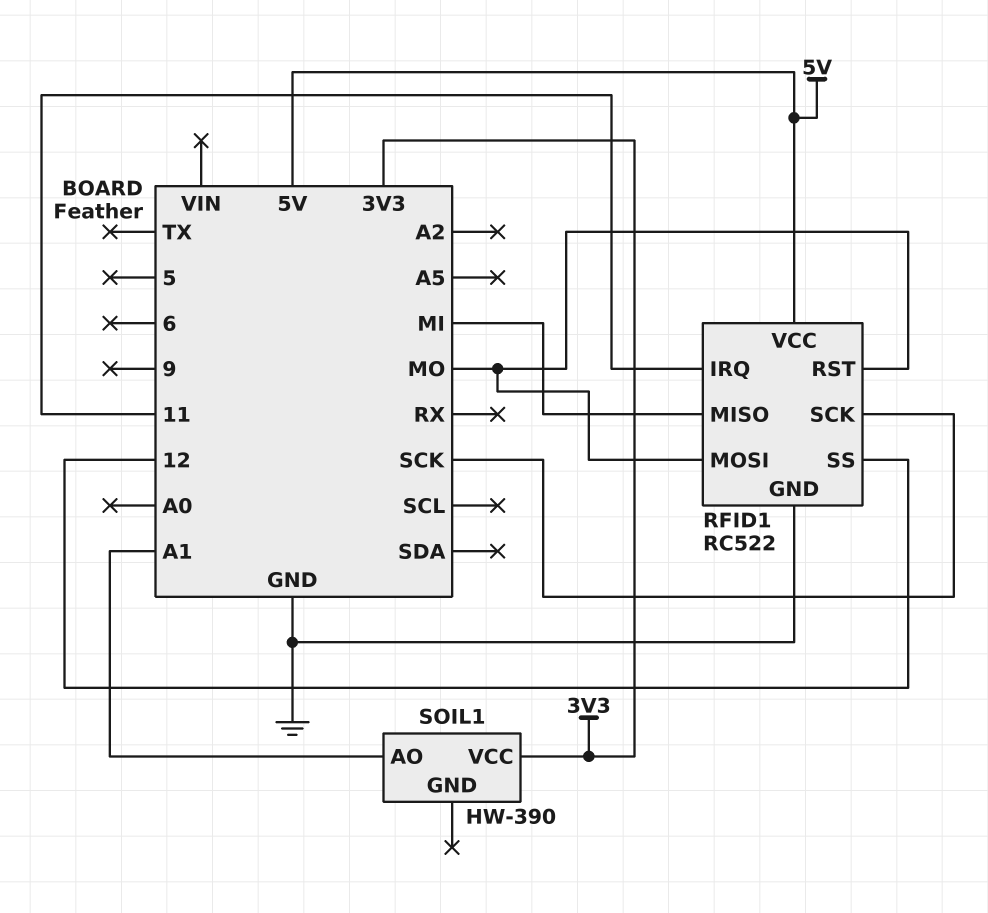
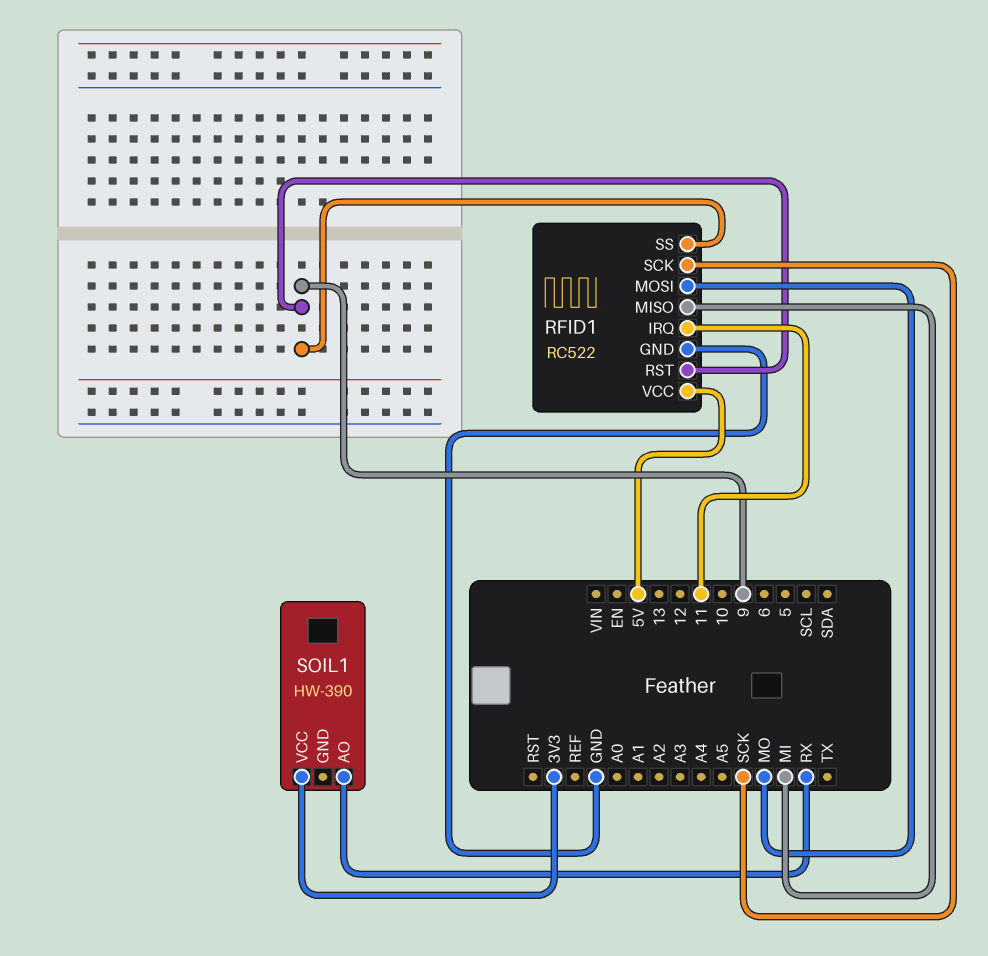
RFID1 pin RST: MO -> 9
RFID1 pin SS: 12 -> 9
SOIL1 pin AO: A1 -> RX

